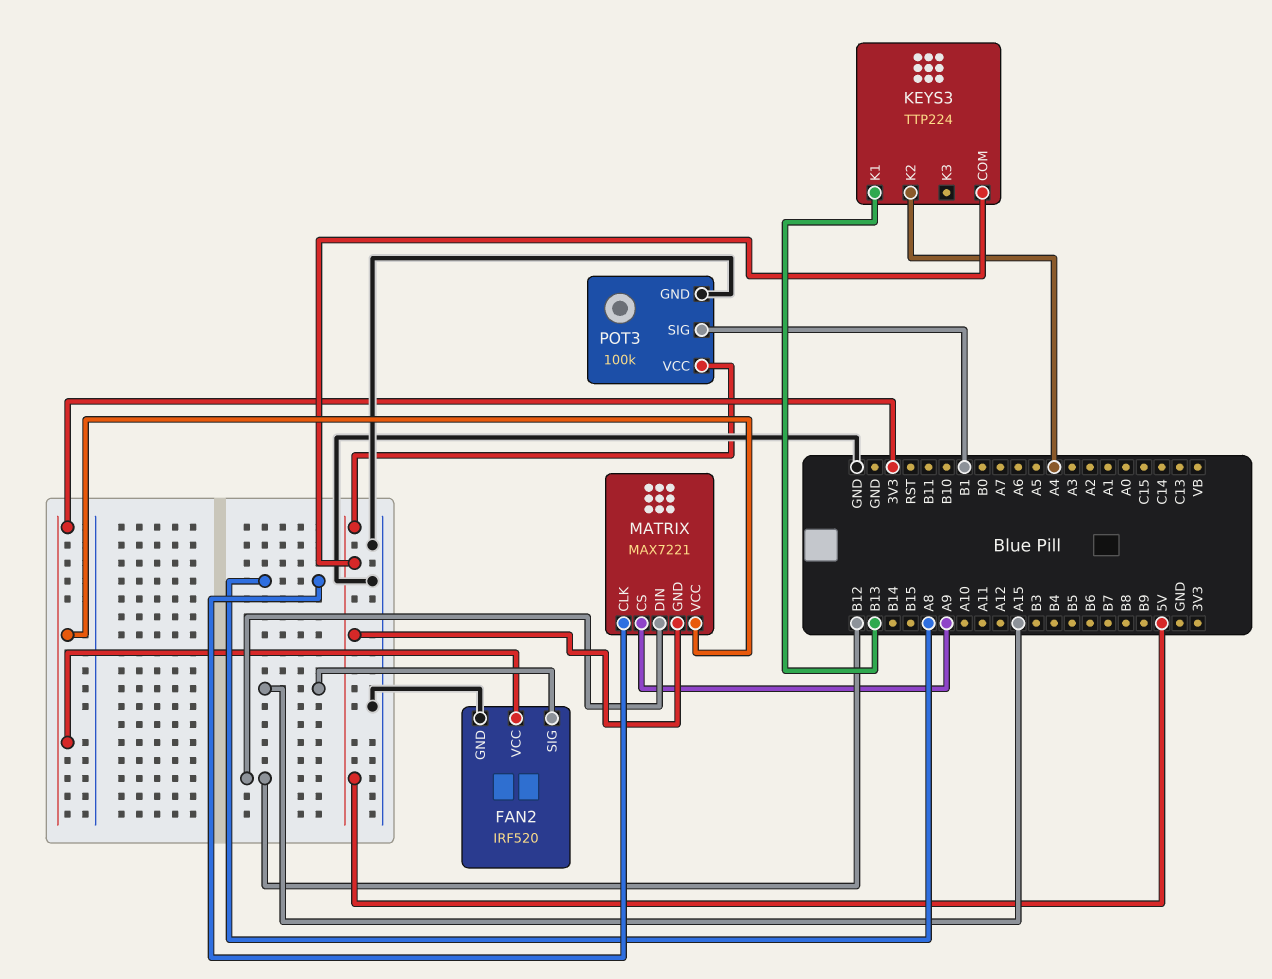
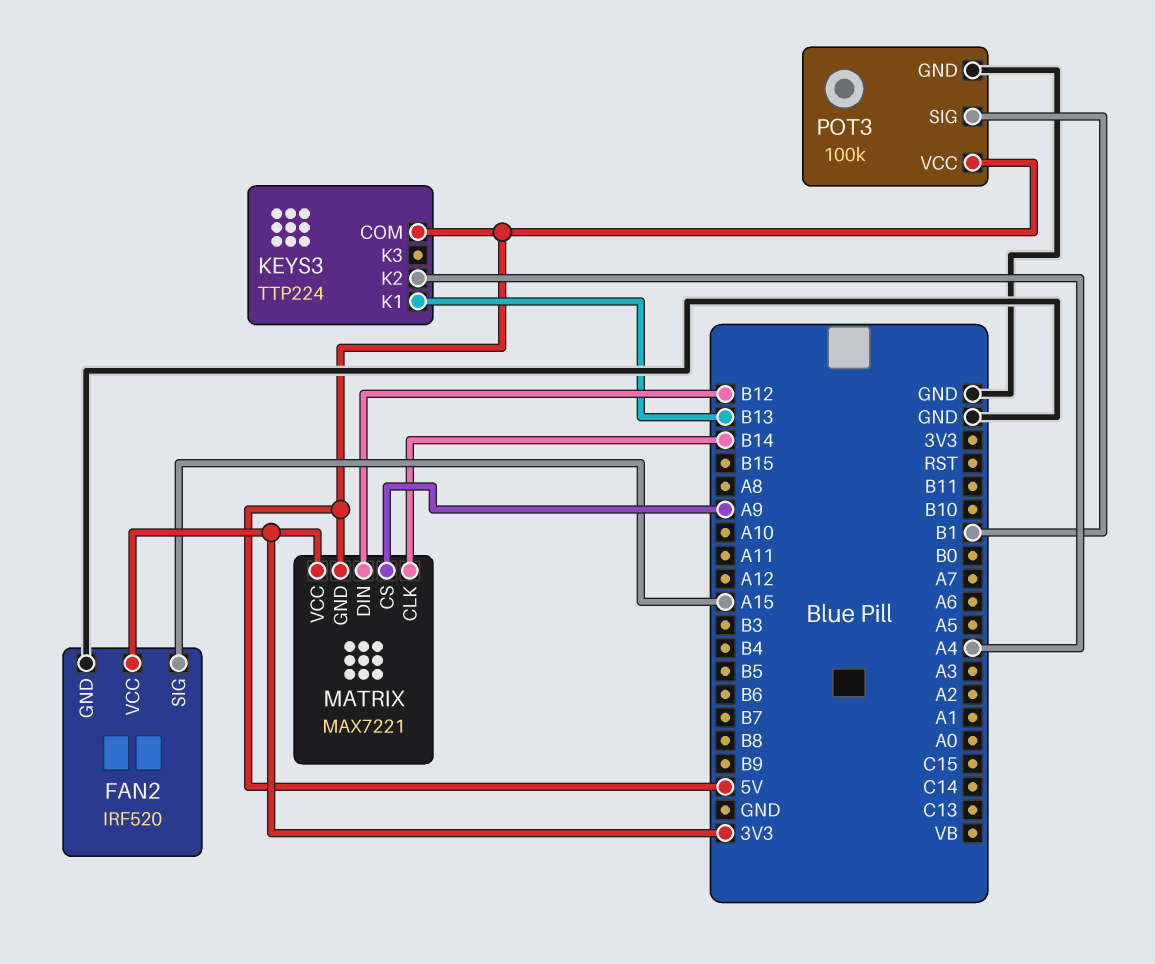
MATRIX pin CLK: A8 -> B14

